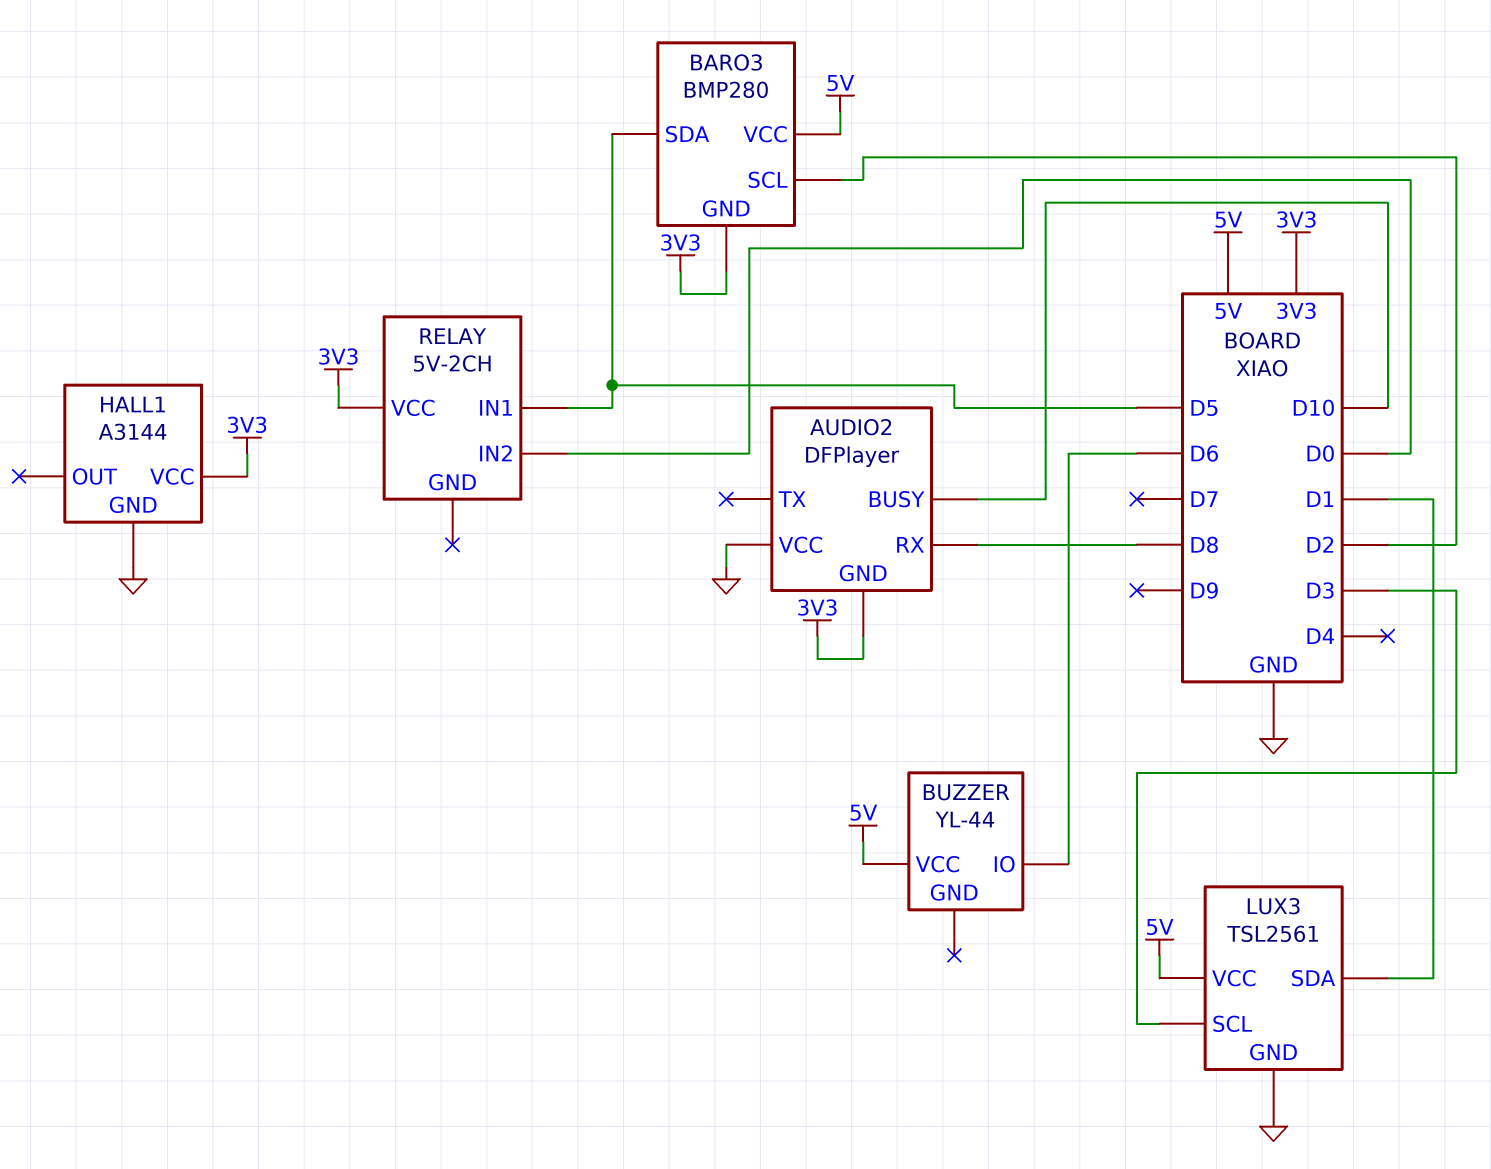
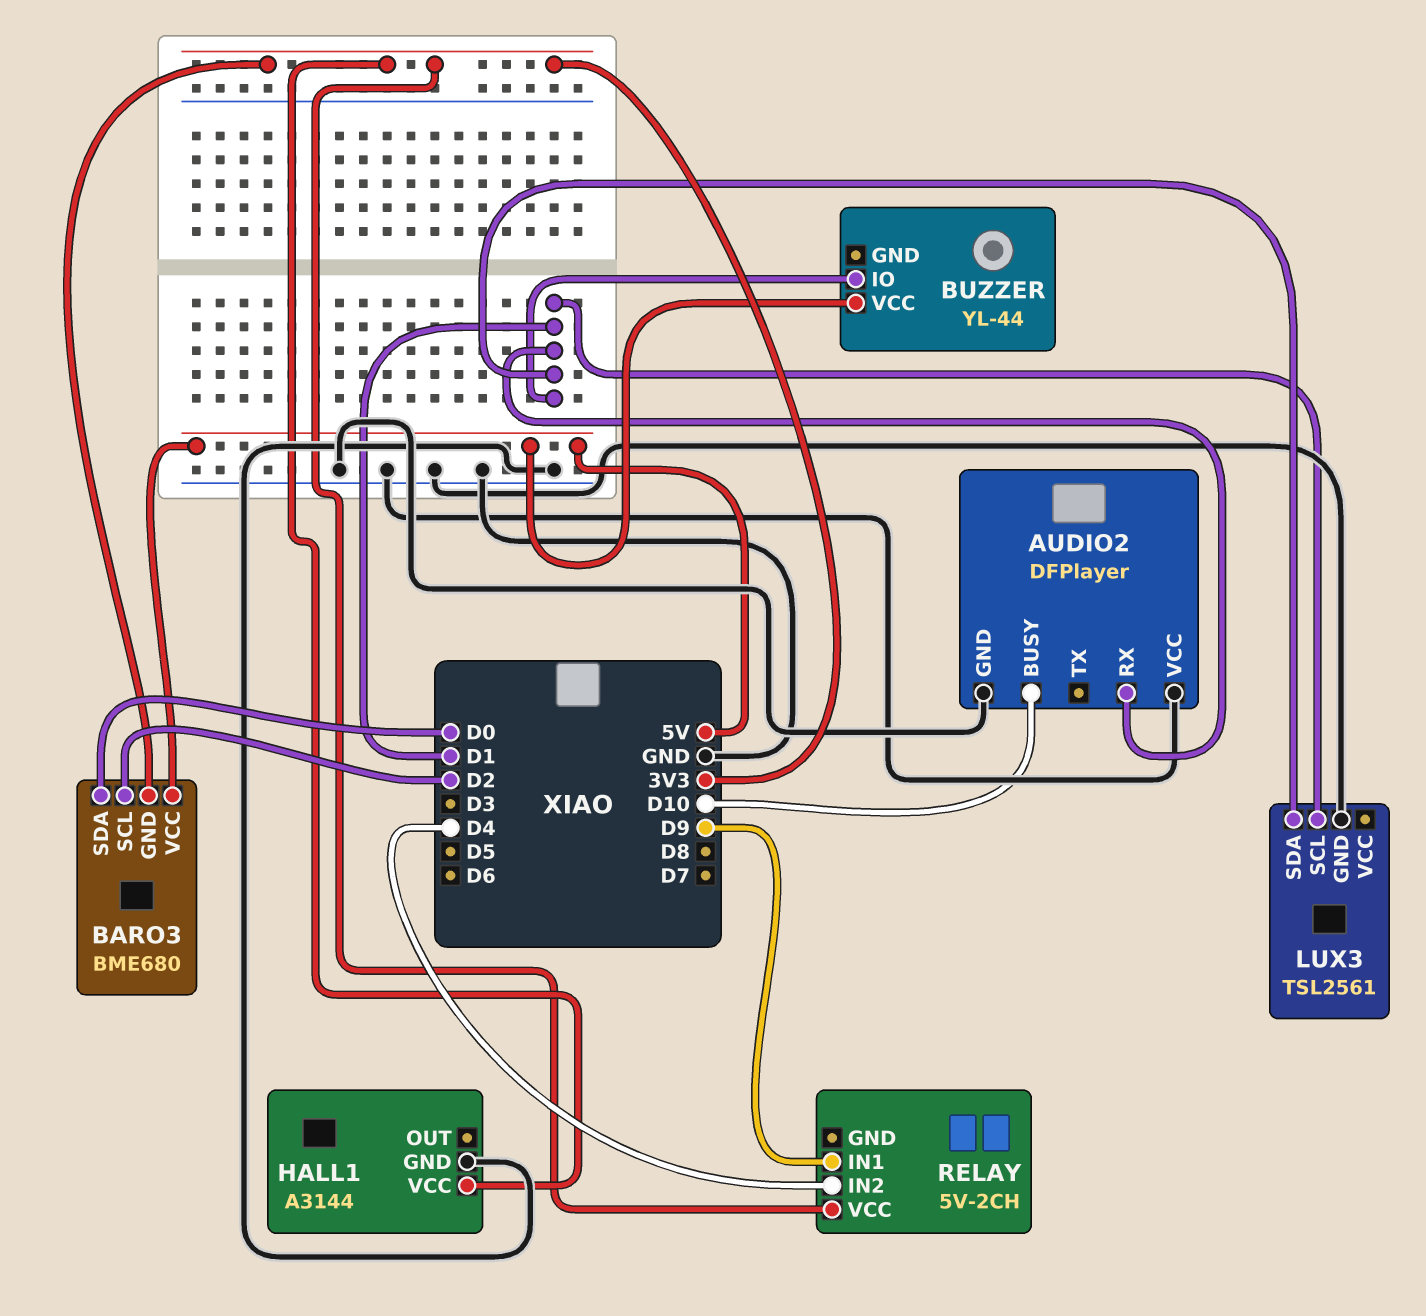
AUDIO2 pin GND: 3V3 -> GND
AUDIO2 pin RX: D8 -> D1
BARO3: BMP280 -> BME680
BARO3 pin SDA: D5 -> D0
BUZZER pin IO: D6 -> D1
LUX3 pin SCL: D3 -> D1
LUX3 pin VCC: 5V -> none
RELAY pin IN1: D5 -> D9
RELAY pin IN2: D0 -> D4

